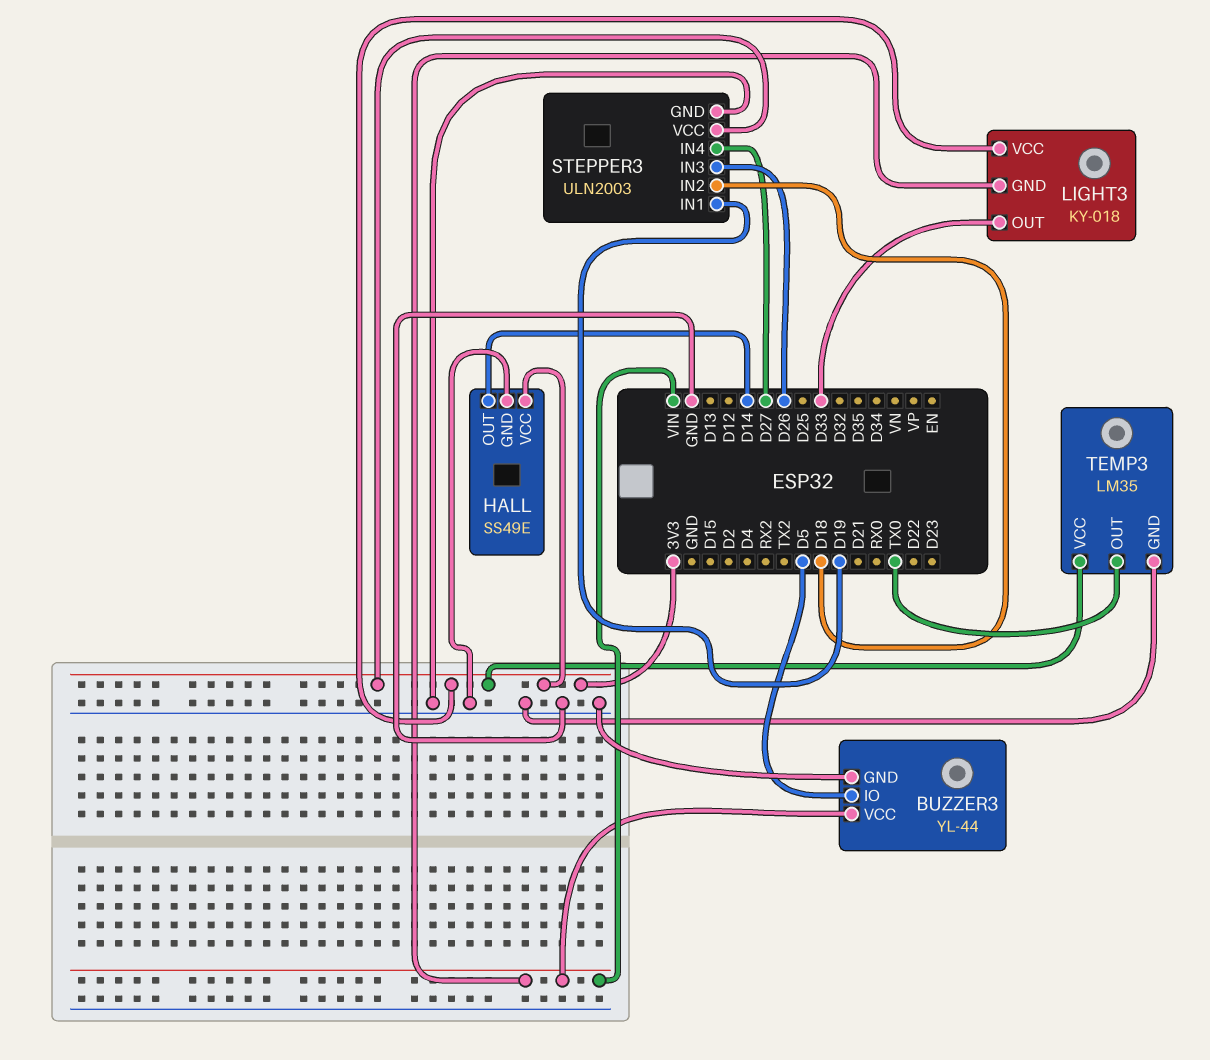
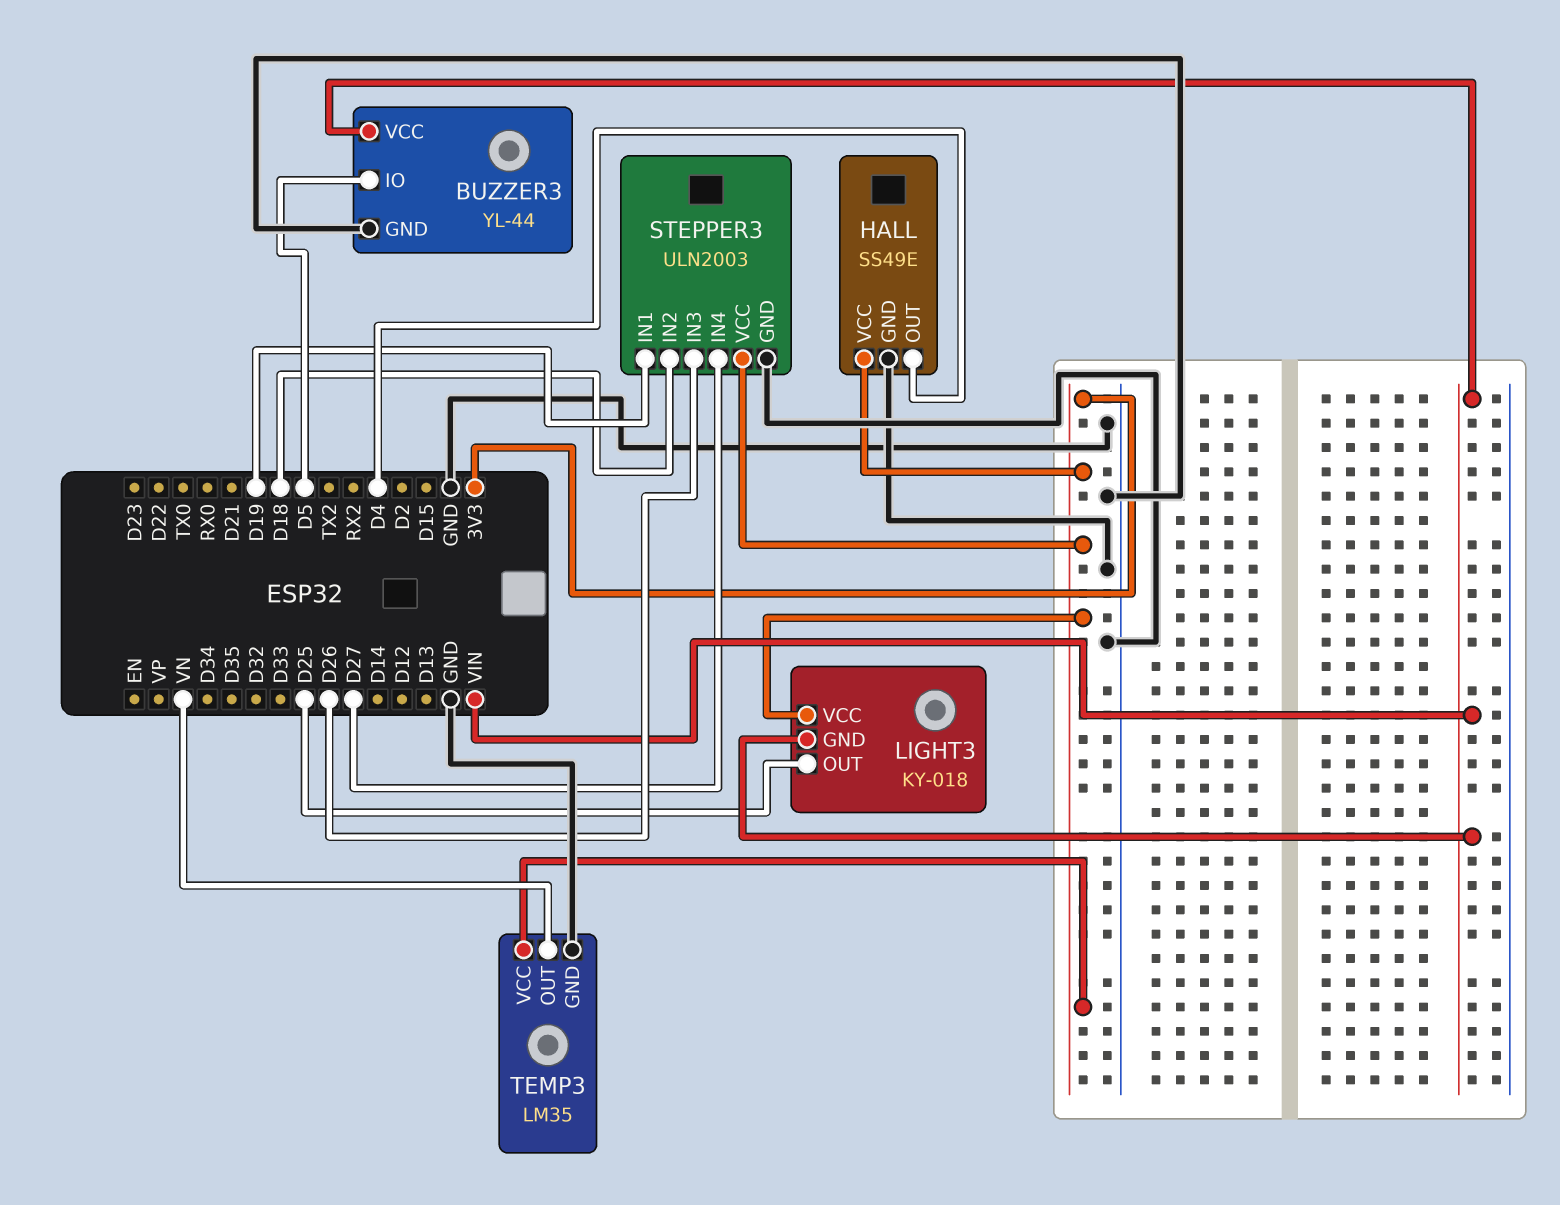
HALL pin OUT: D14 -> D4
LIGHT3 pin OUT: D33 -> D25
TEMP3 pin OUT: TX0 -> VN

